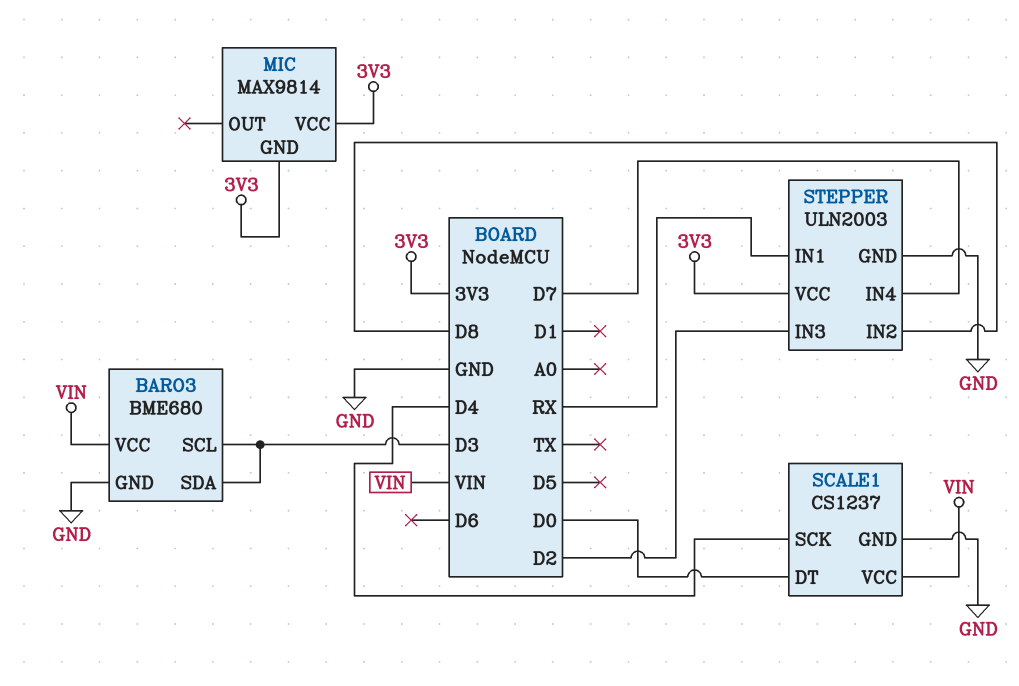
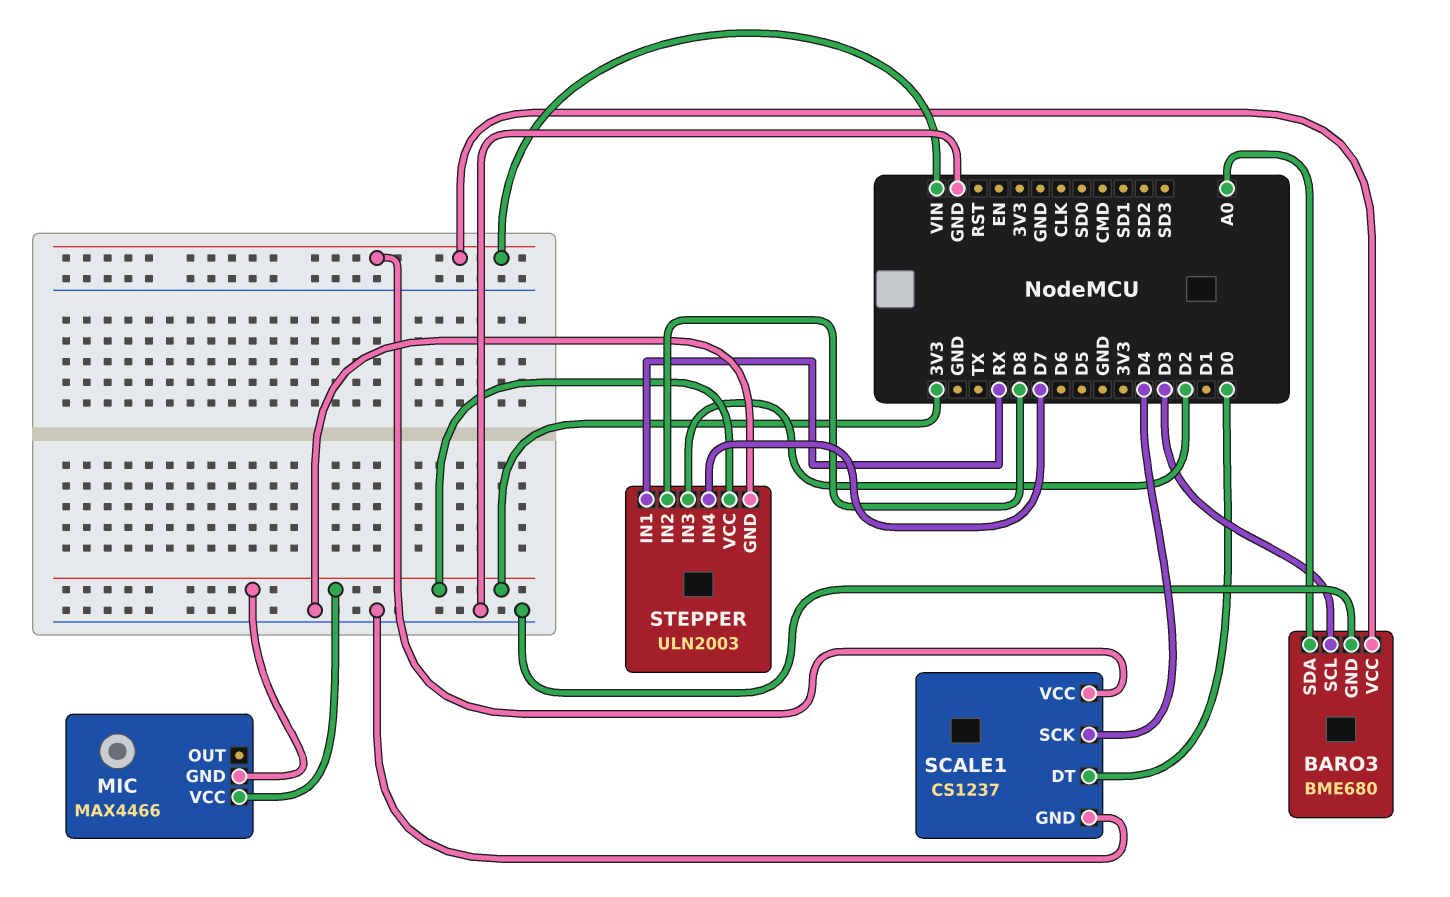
BARO3 pin SDA: D3 -> A0
MIC: MAX9814 -> MAX4466

